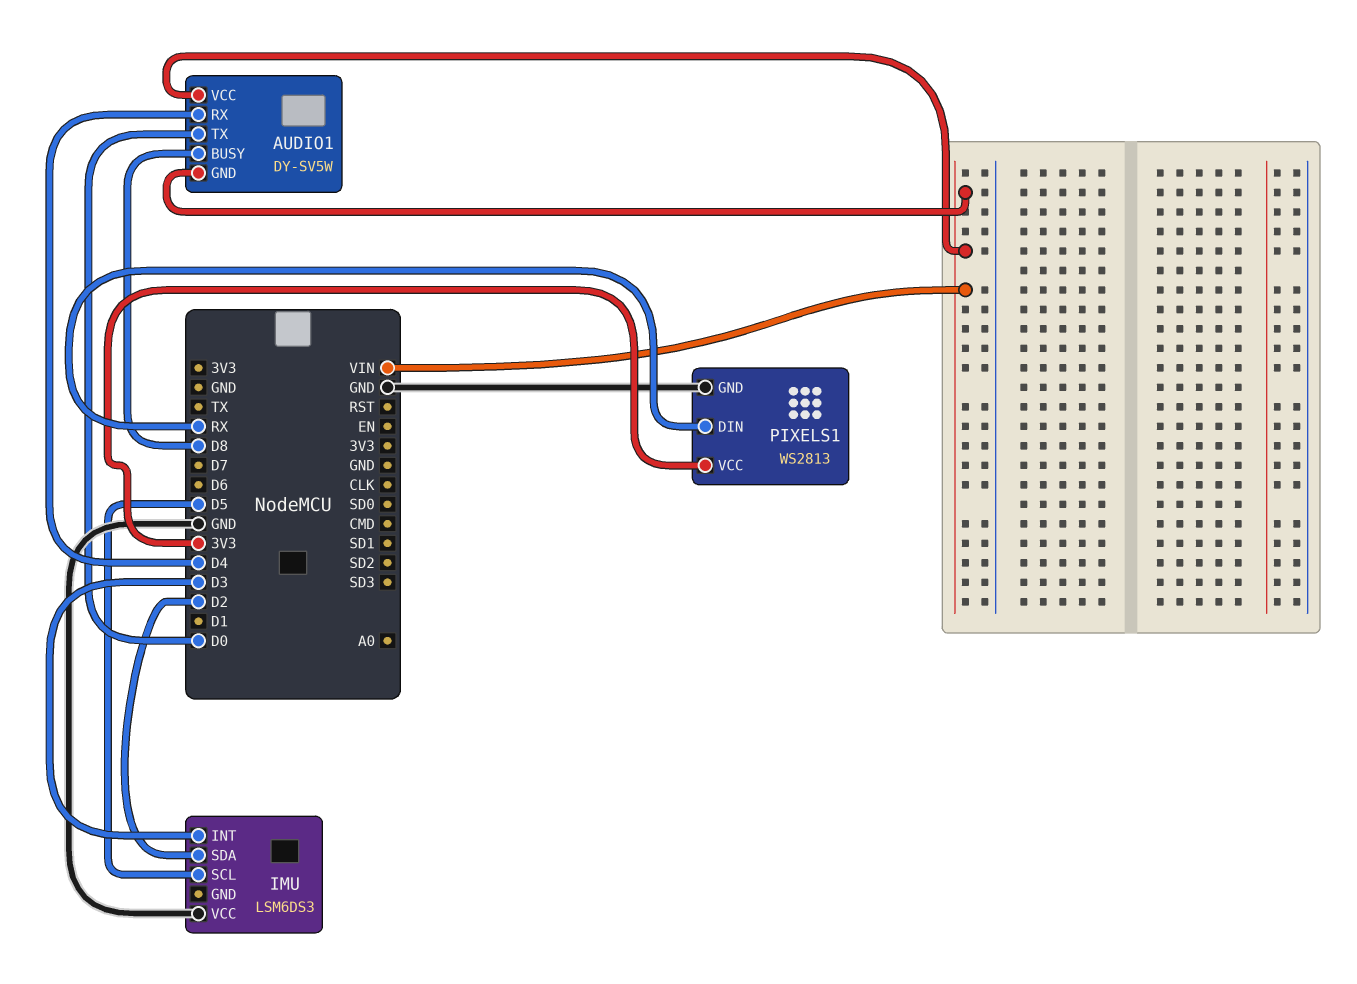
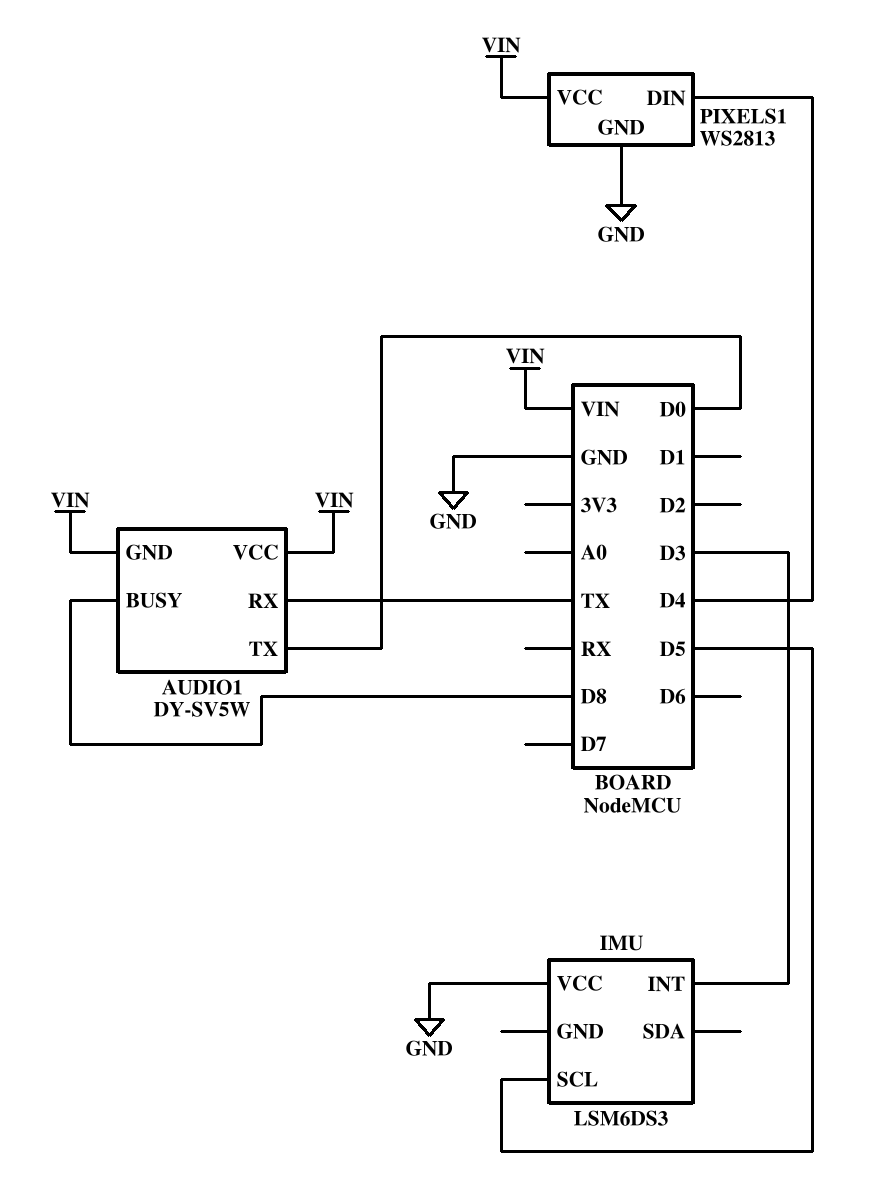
AUDIO1 pin RX: D4 -> TX
IMU pin SDA: D2 -> none
PIXELS1 pin DIN: RX -> D4
PIXELS1 pin VCC: 3V3 -> VIN

